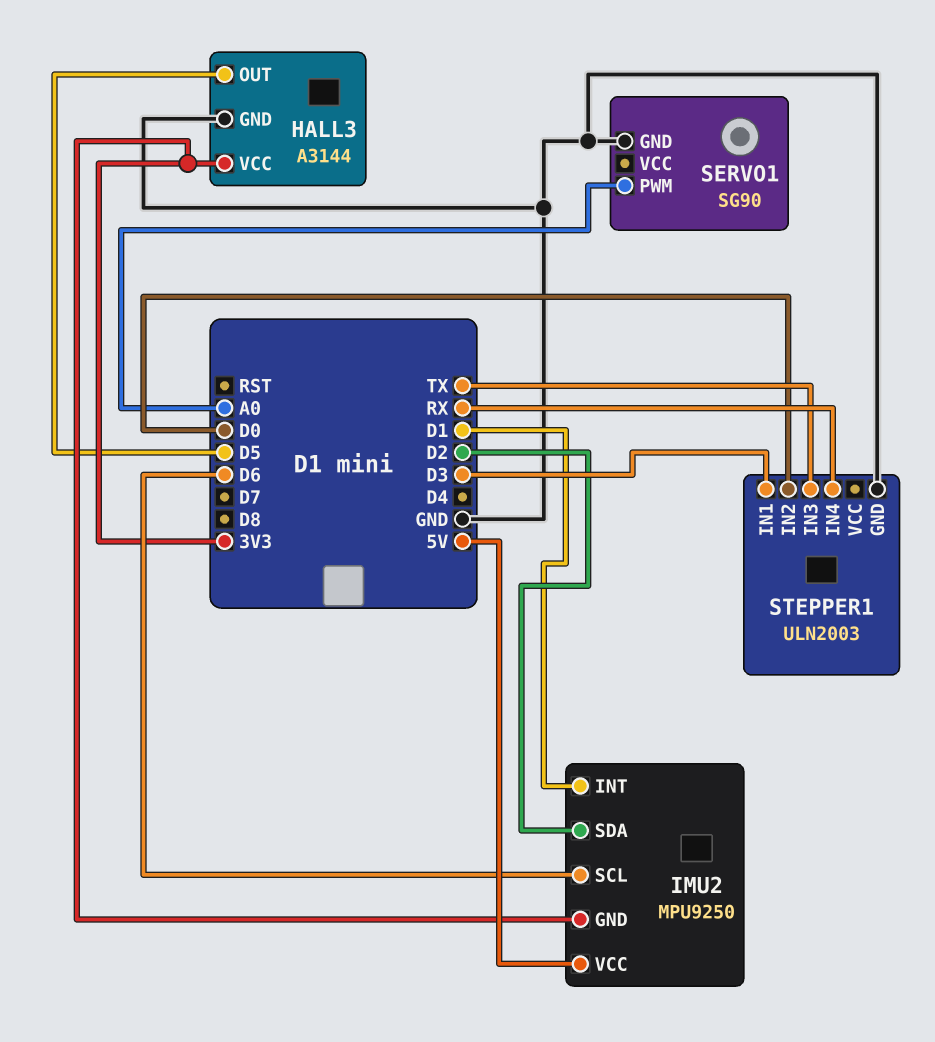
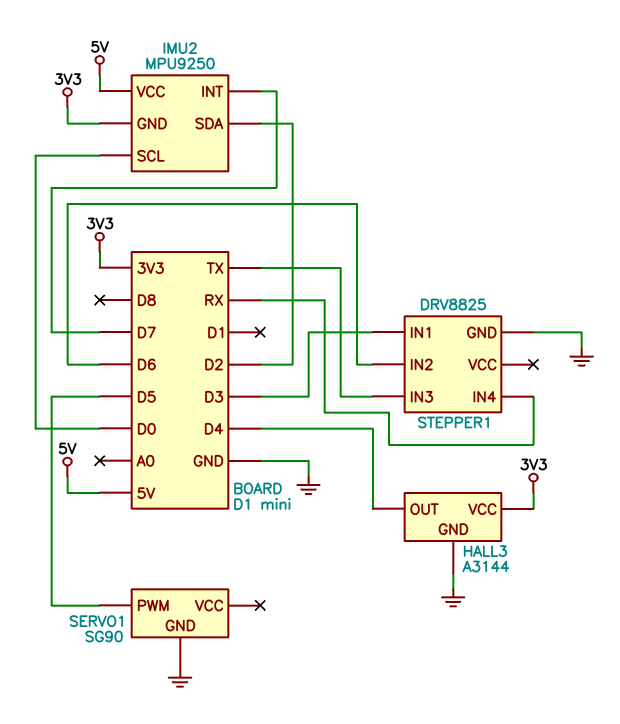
HALL3 pin OUT: D5 -> D4
IMU2 pin INT: D1 -> D7
IMU2 pin SCL: D6 -> D0
SERVO1 pin PWM: A0 -> D5
STEPPER1: ULN2003 -> DRV8825
STEPPER1 pin IN2: D0 -> D6

